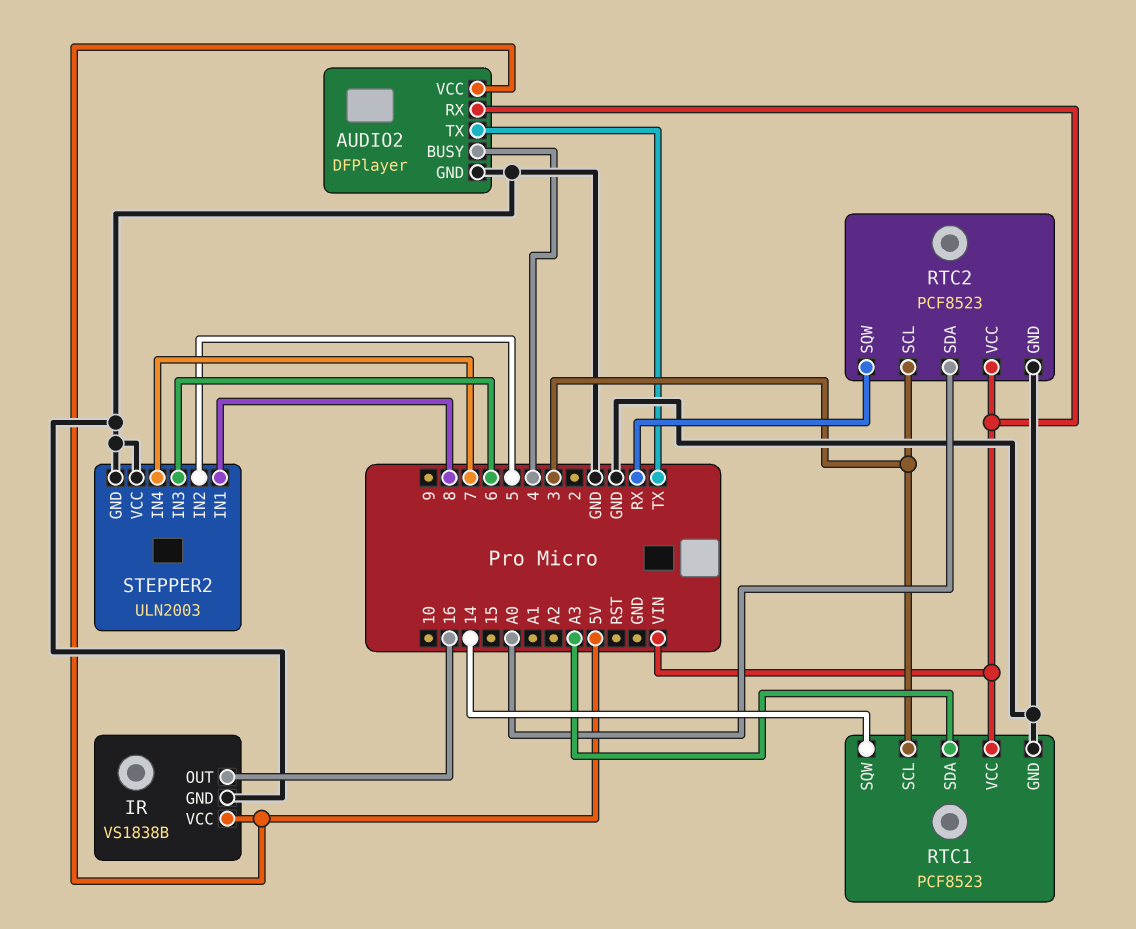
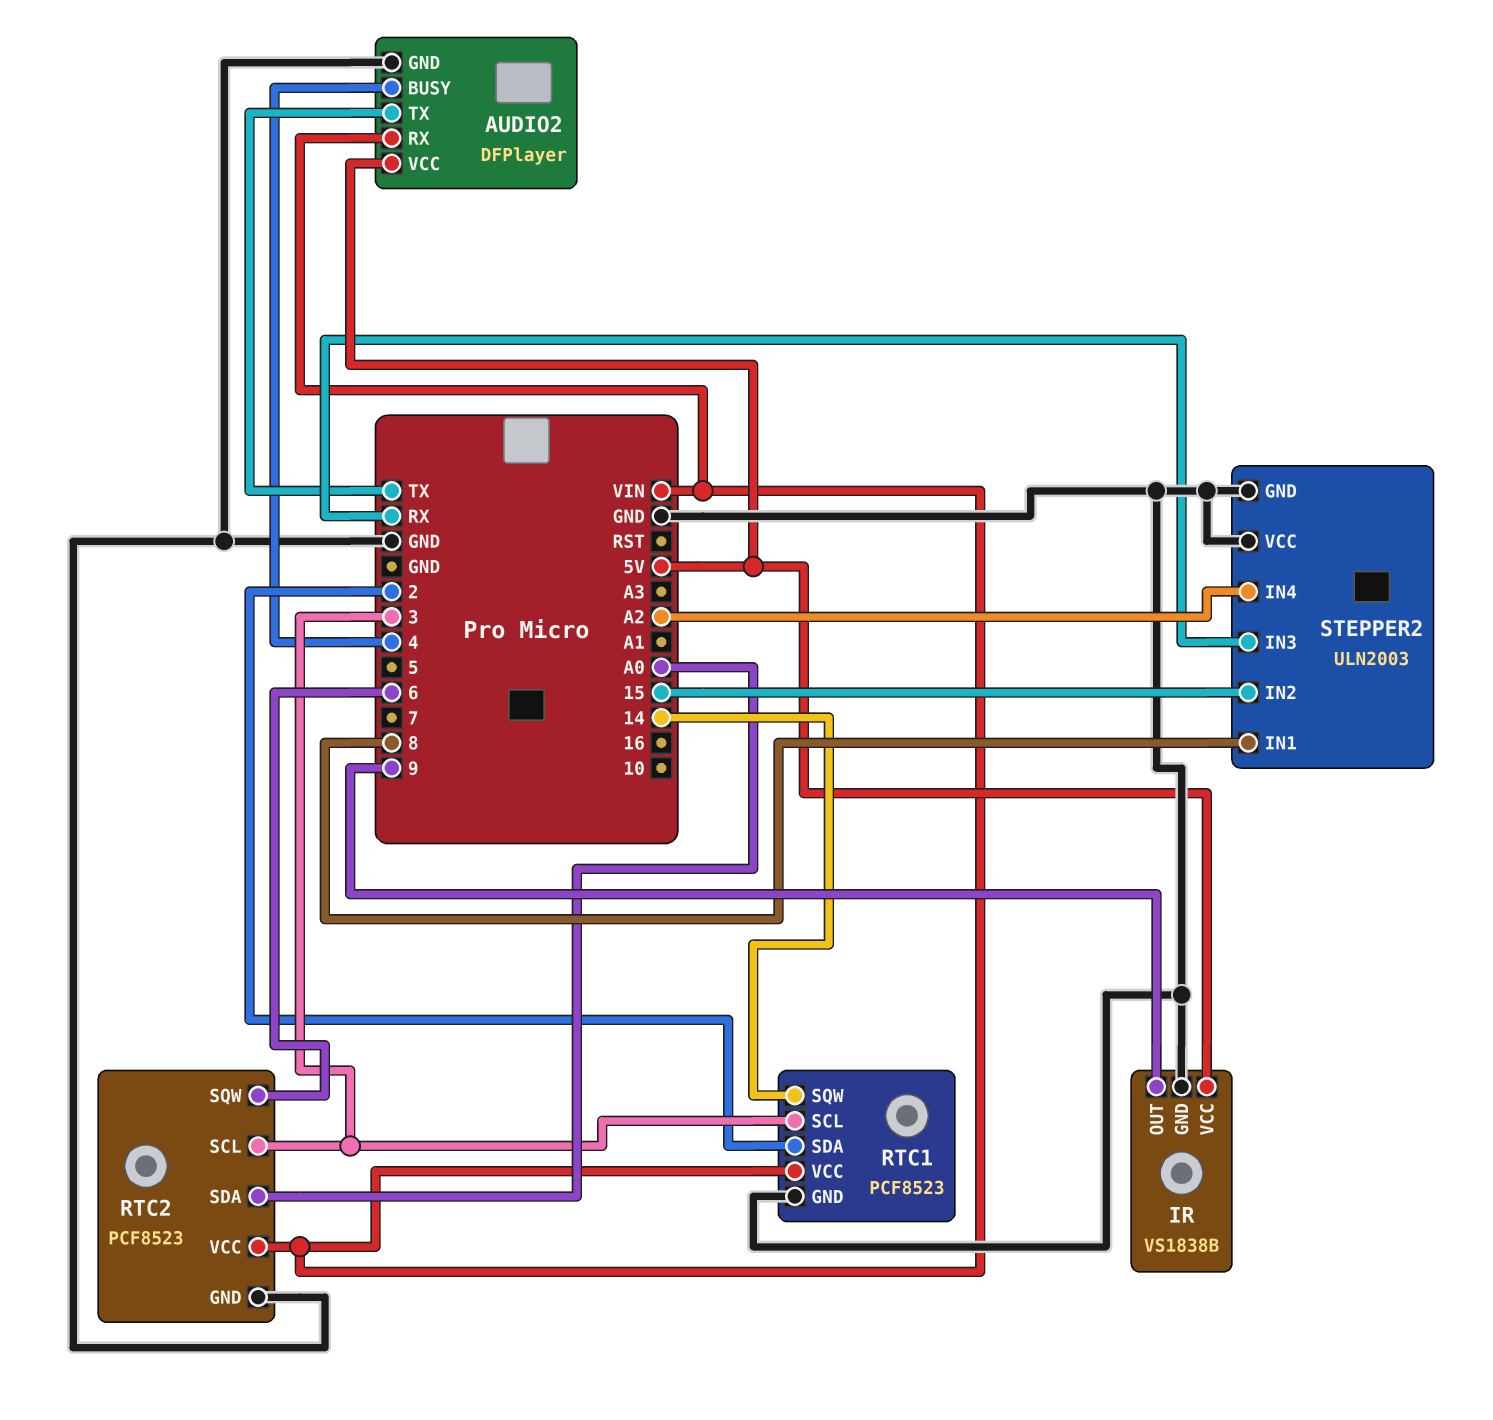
IR pin OUT: 16 -> 9
RTC1 pin SDA: A3 -> 2
RTC2 pin SQW: RX -> 6
STEPPER2 pin IN2: 5 -> 15
STEPPER2 pin IN3: 6 -> RX
STEPPER2 pin IN4: 7 -> A2

